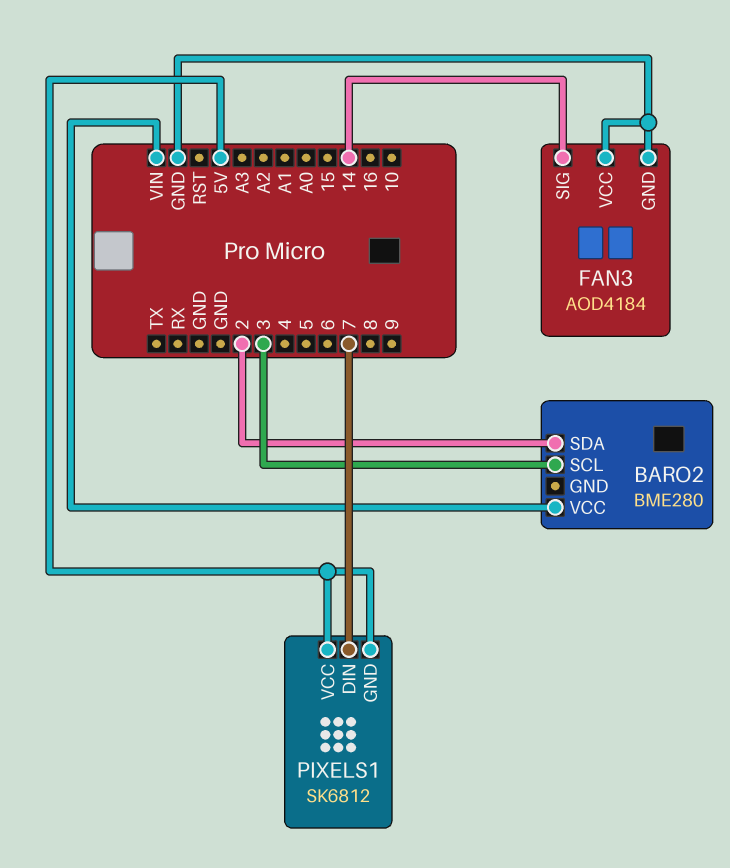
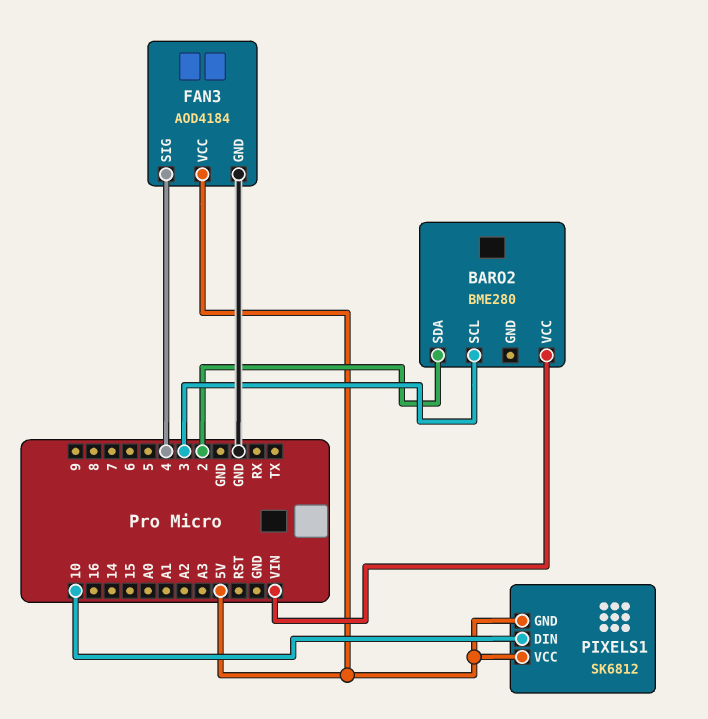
FAN3 pin SIG: 14 -> 4
FAN3 pin VCC: GND -> 5V
PIXELS1 pin DIN: 7 -> 10

